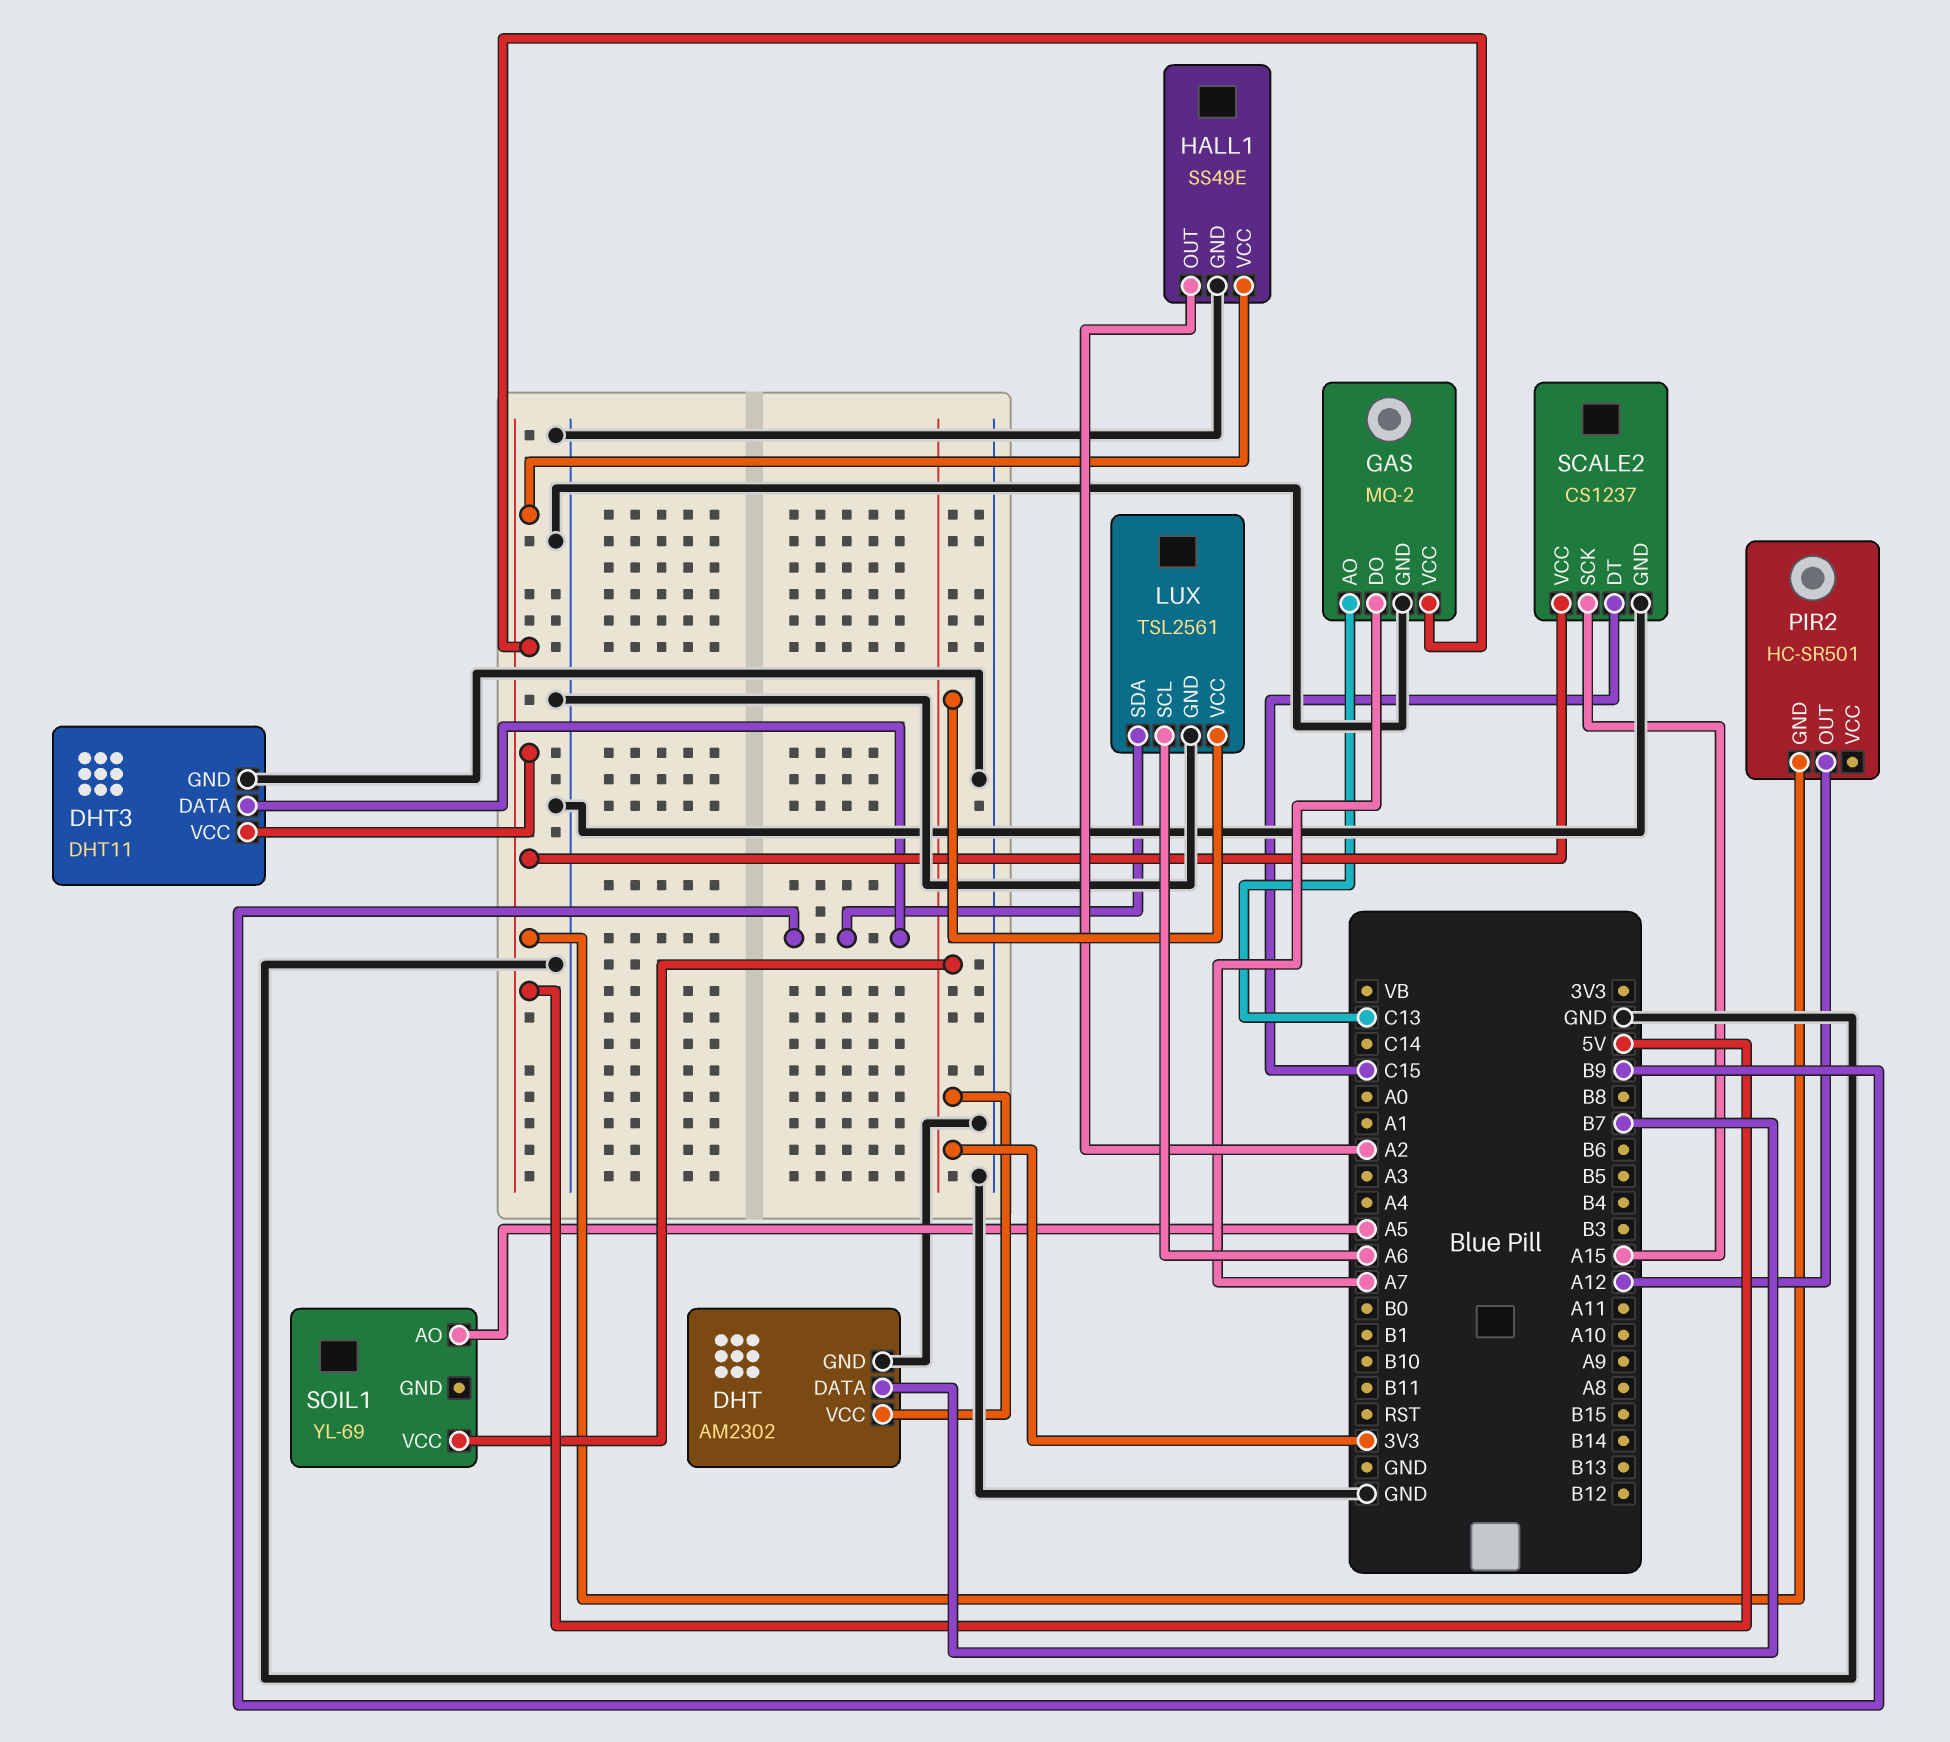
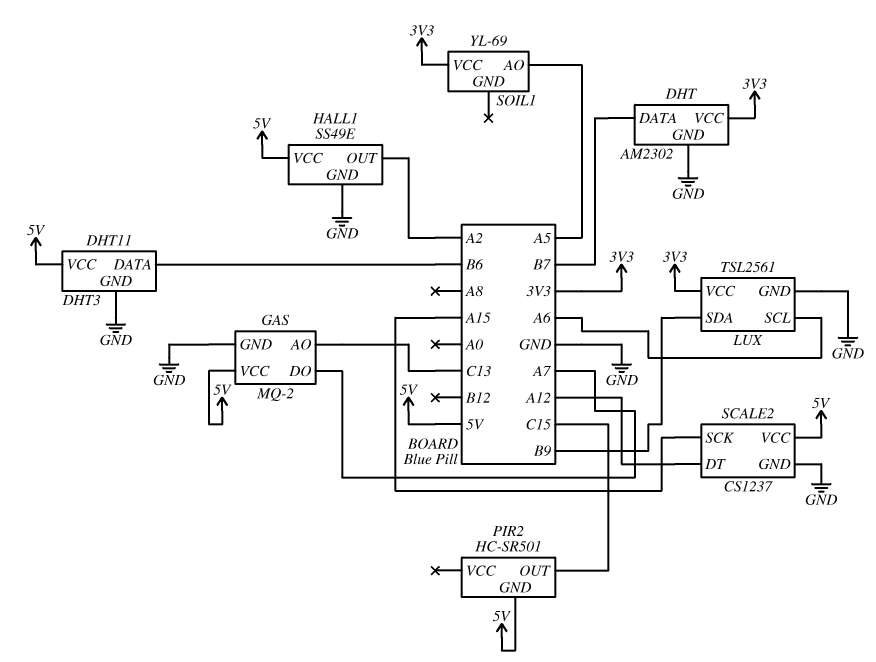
DHT3 pin DATA: B9 -> B6
PIR2 pin OUT: A12 -> C15
SCALE2 pin DT: C15 -> A12

